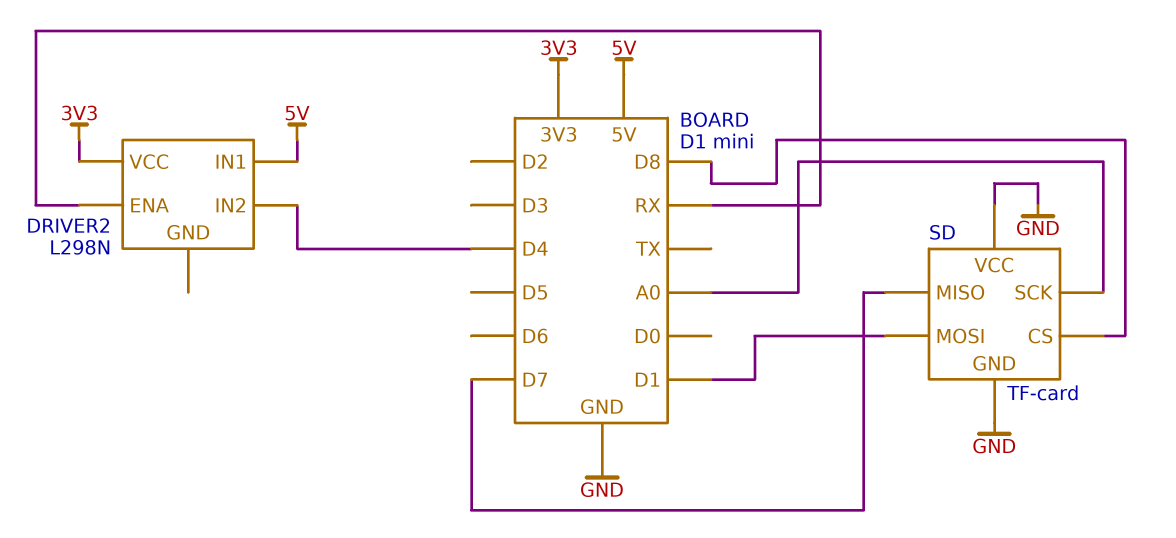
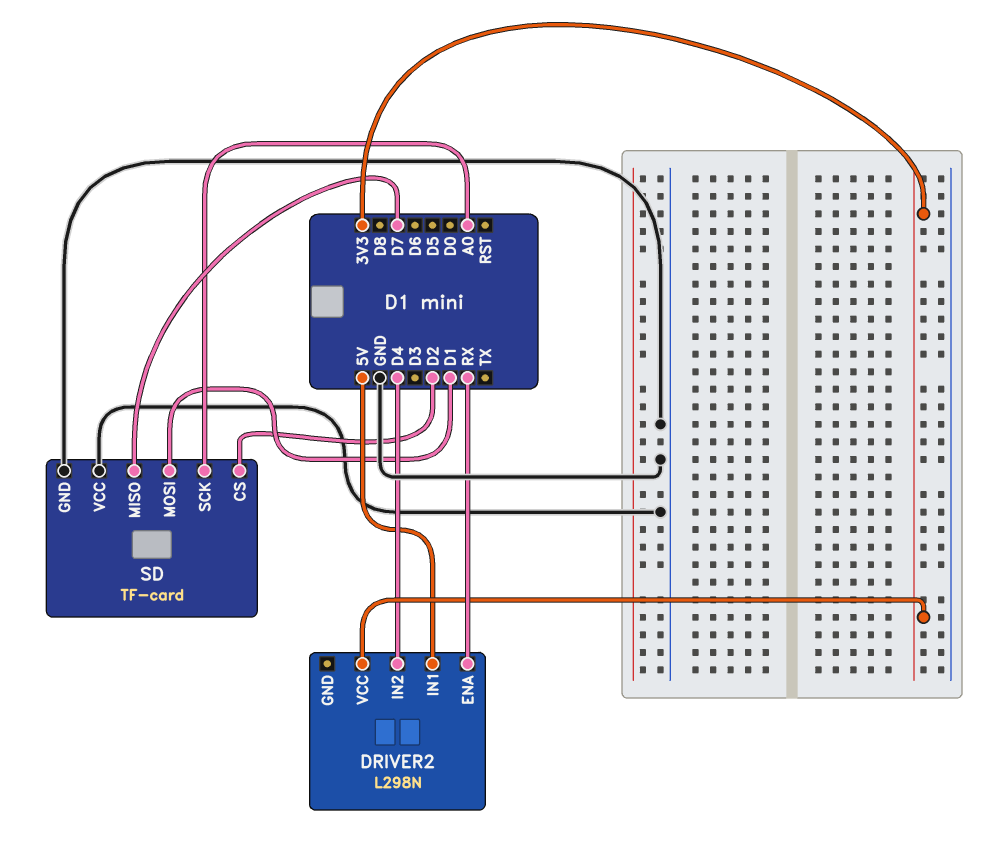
SD pin CS: D8 -> D2

